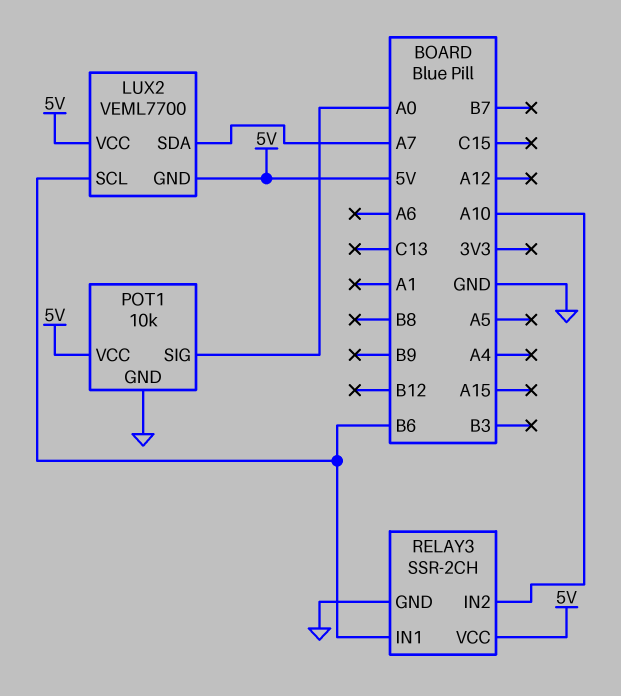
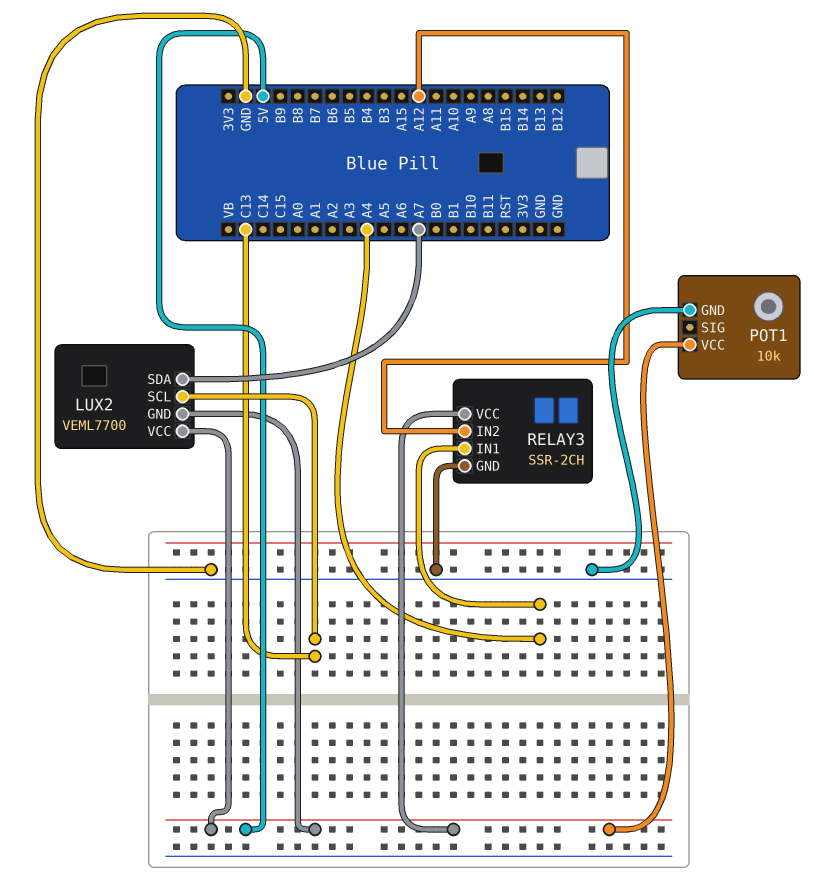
LUX2 pin SCL: B6 -> C13
POT1 pin SIG: A0 -> none
RELAY3 pin IN1: B6 -> A4
RELAY3 pin IN2: A10 -> A12

